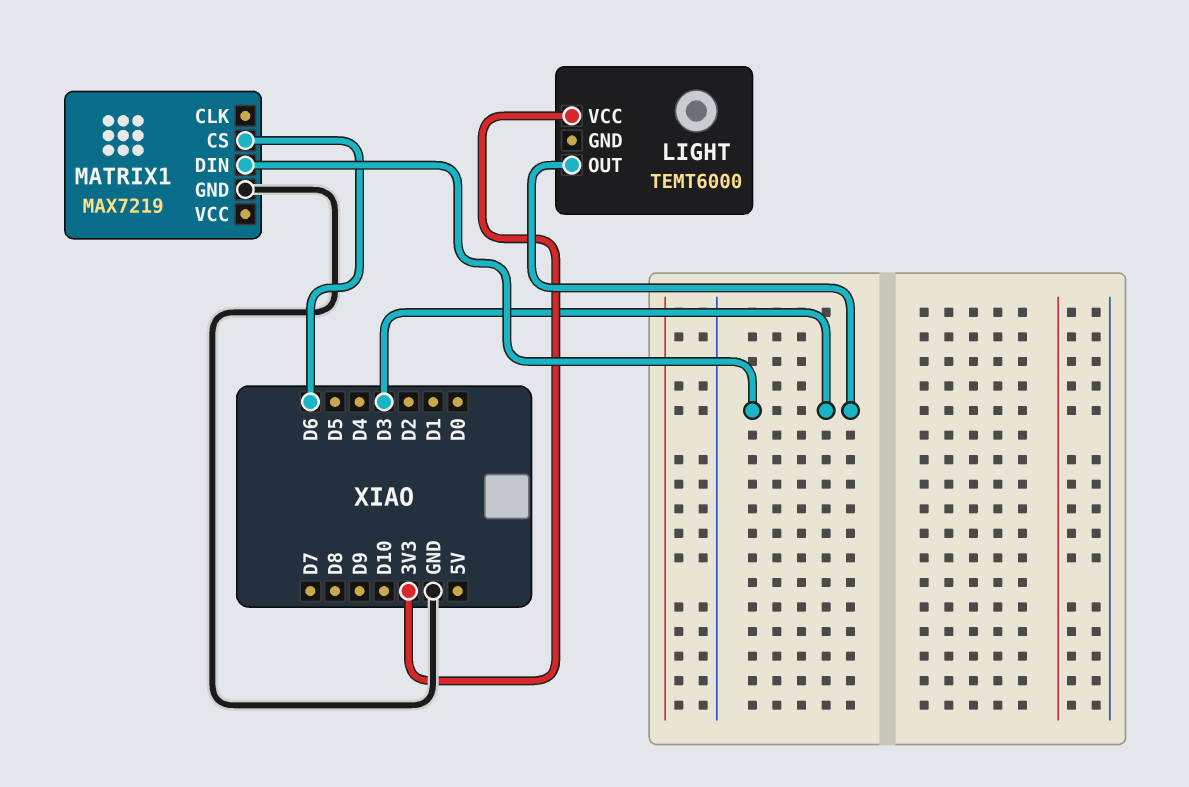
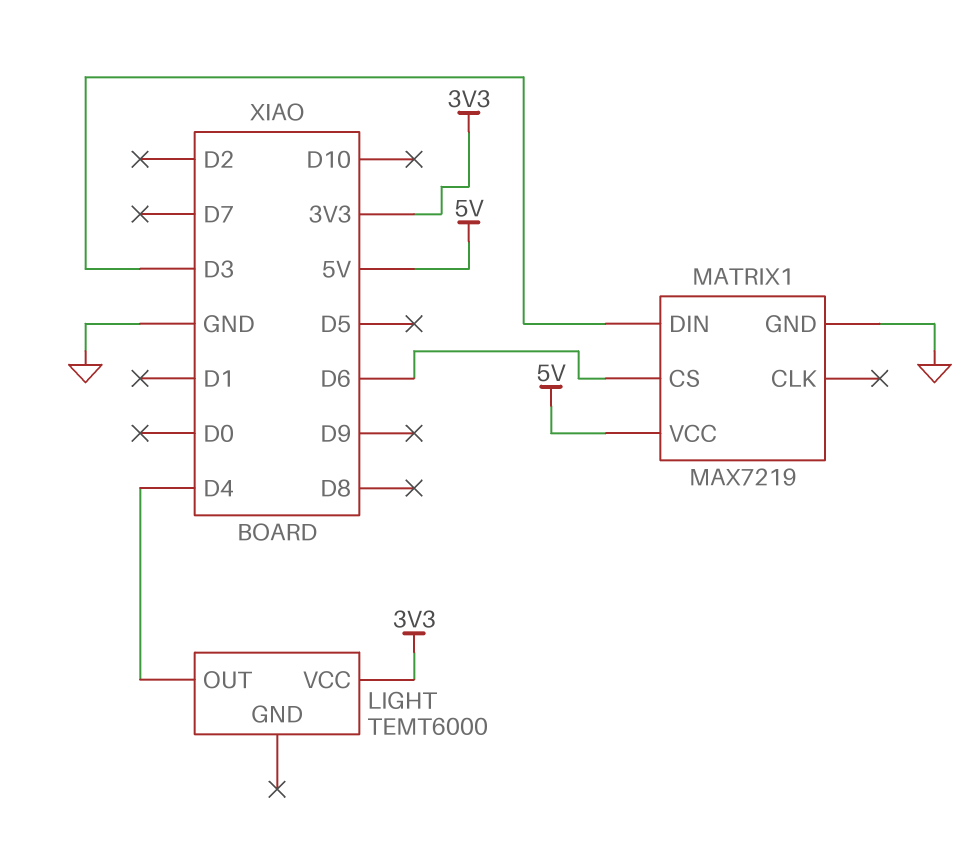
LIGHT pin OUT: D3 -> D4
MATRIX1 pin VCC: none -> 5V

